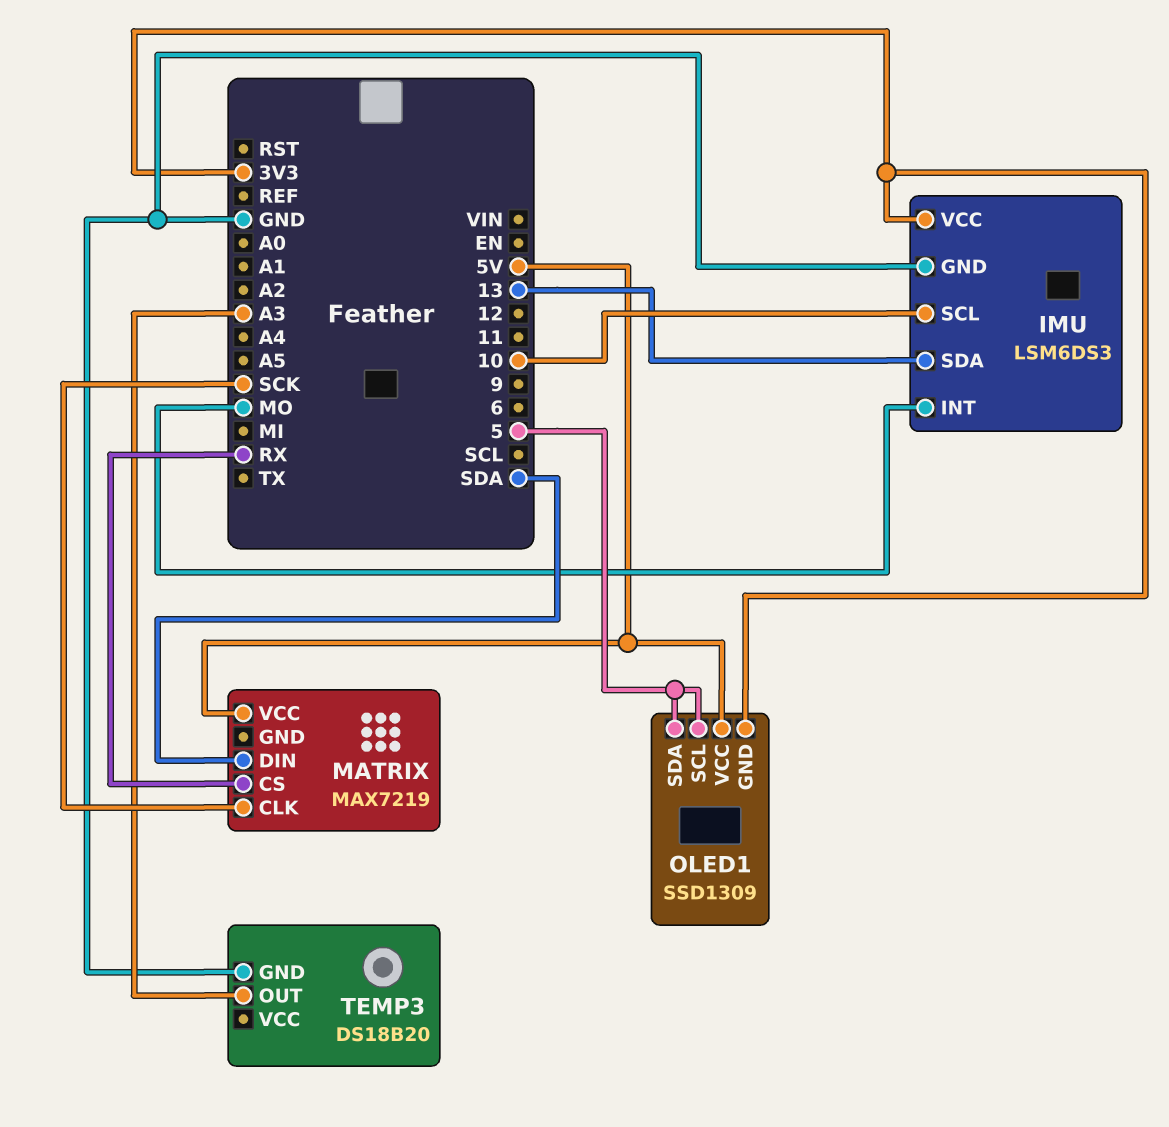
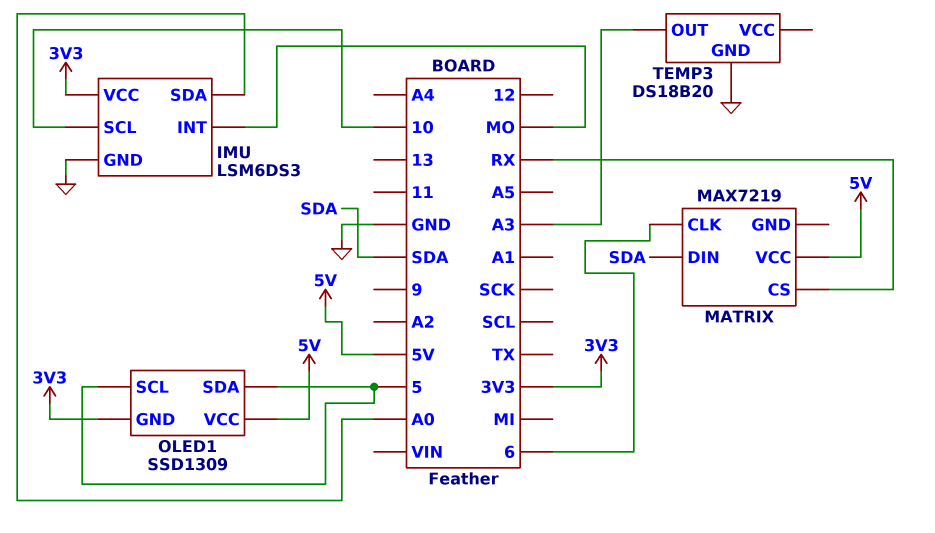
IMU pin SDA: 13 -> A0
MATRIX pin CLK: SCK -> 6

